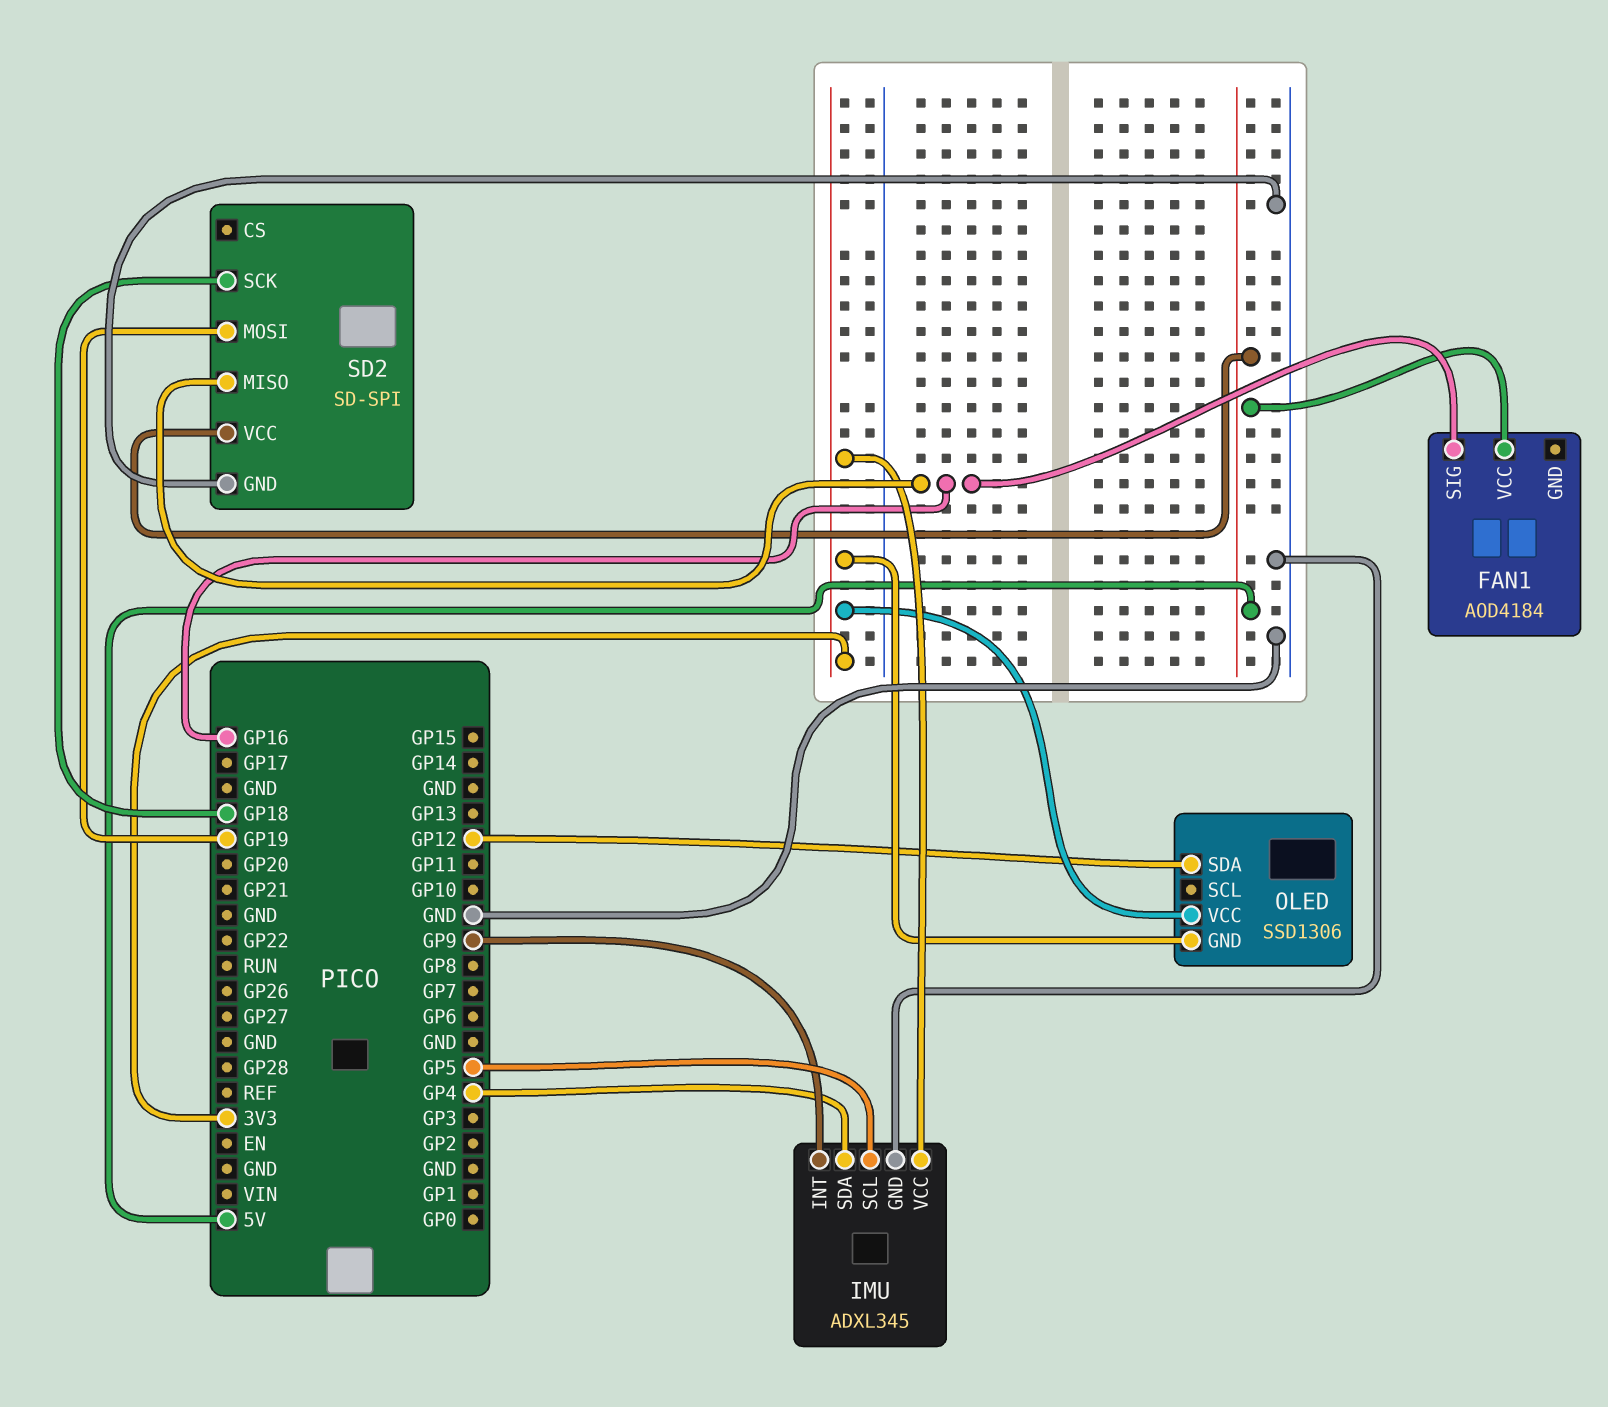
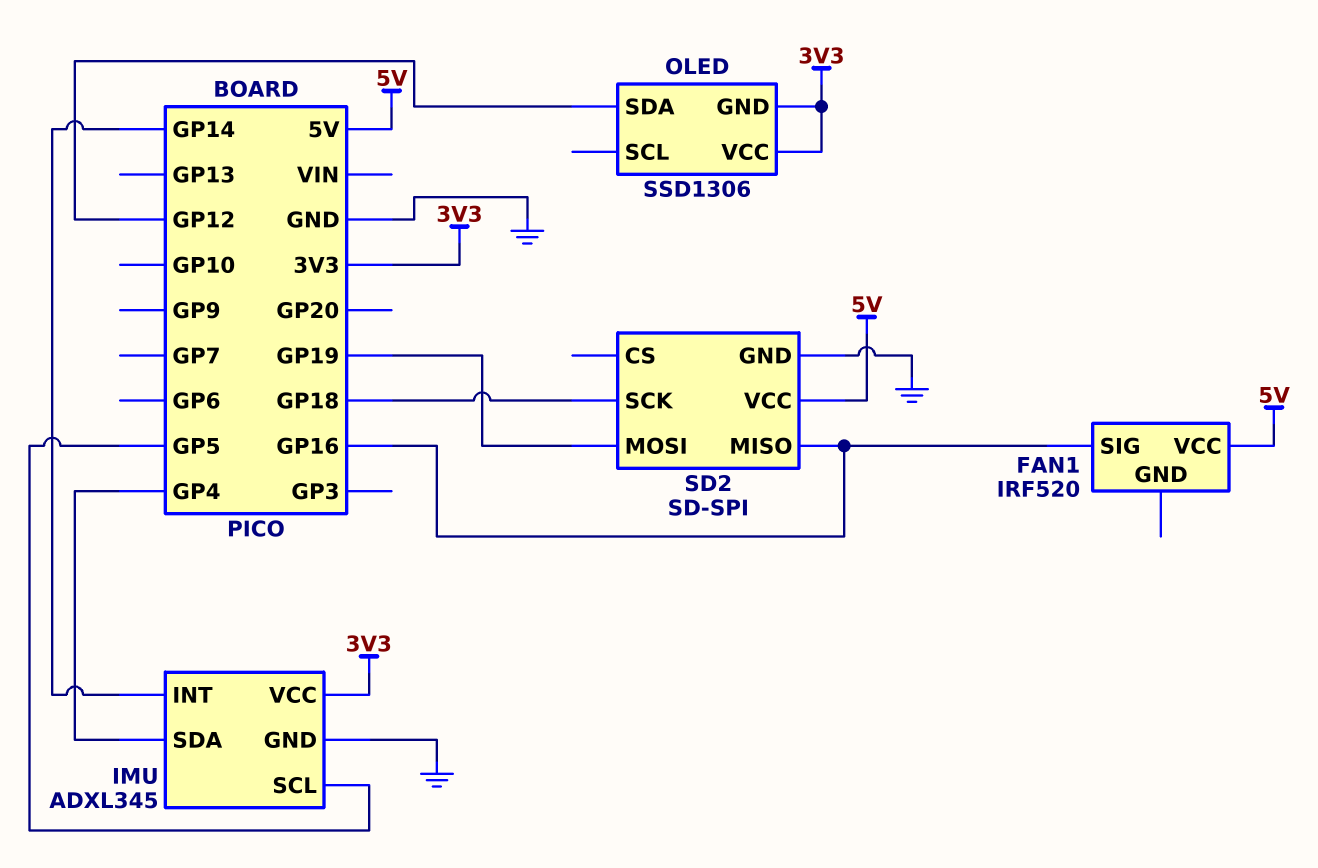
FAN1: AOD4184 -> IRF520
IMU pin INT: GP9 -> GP14

